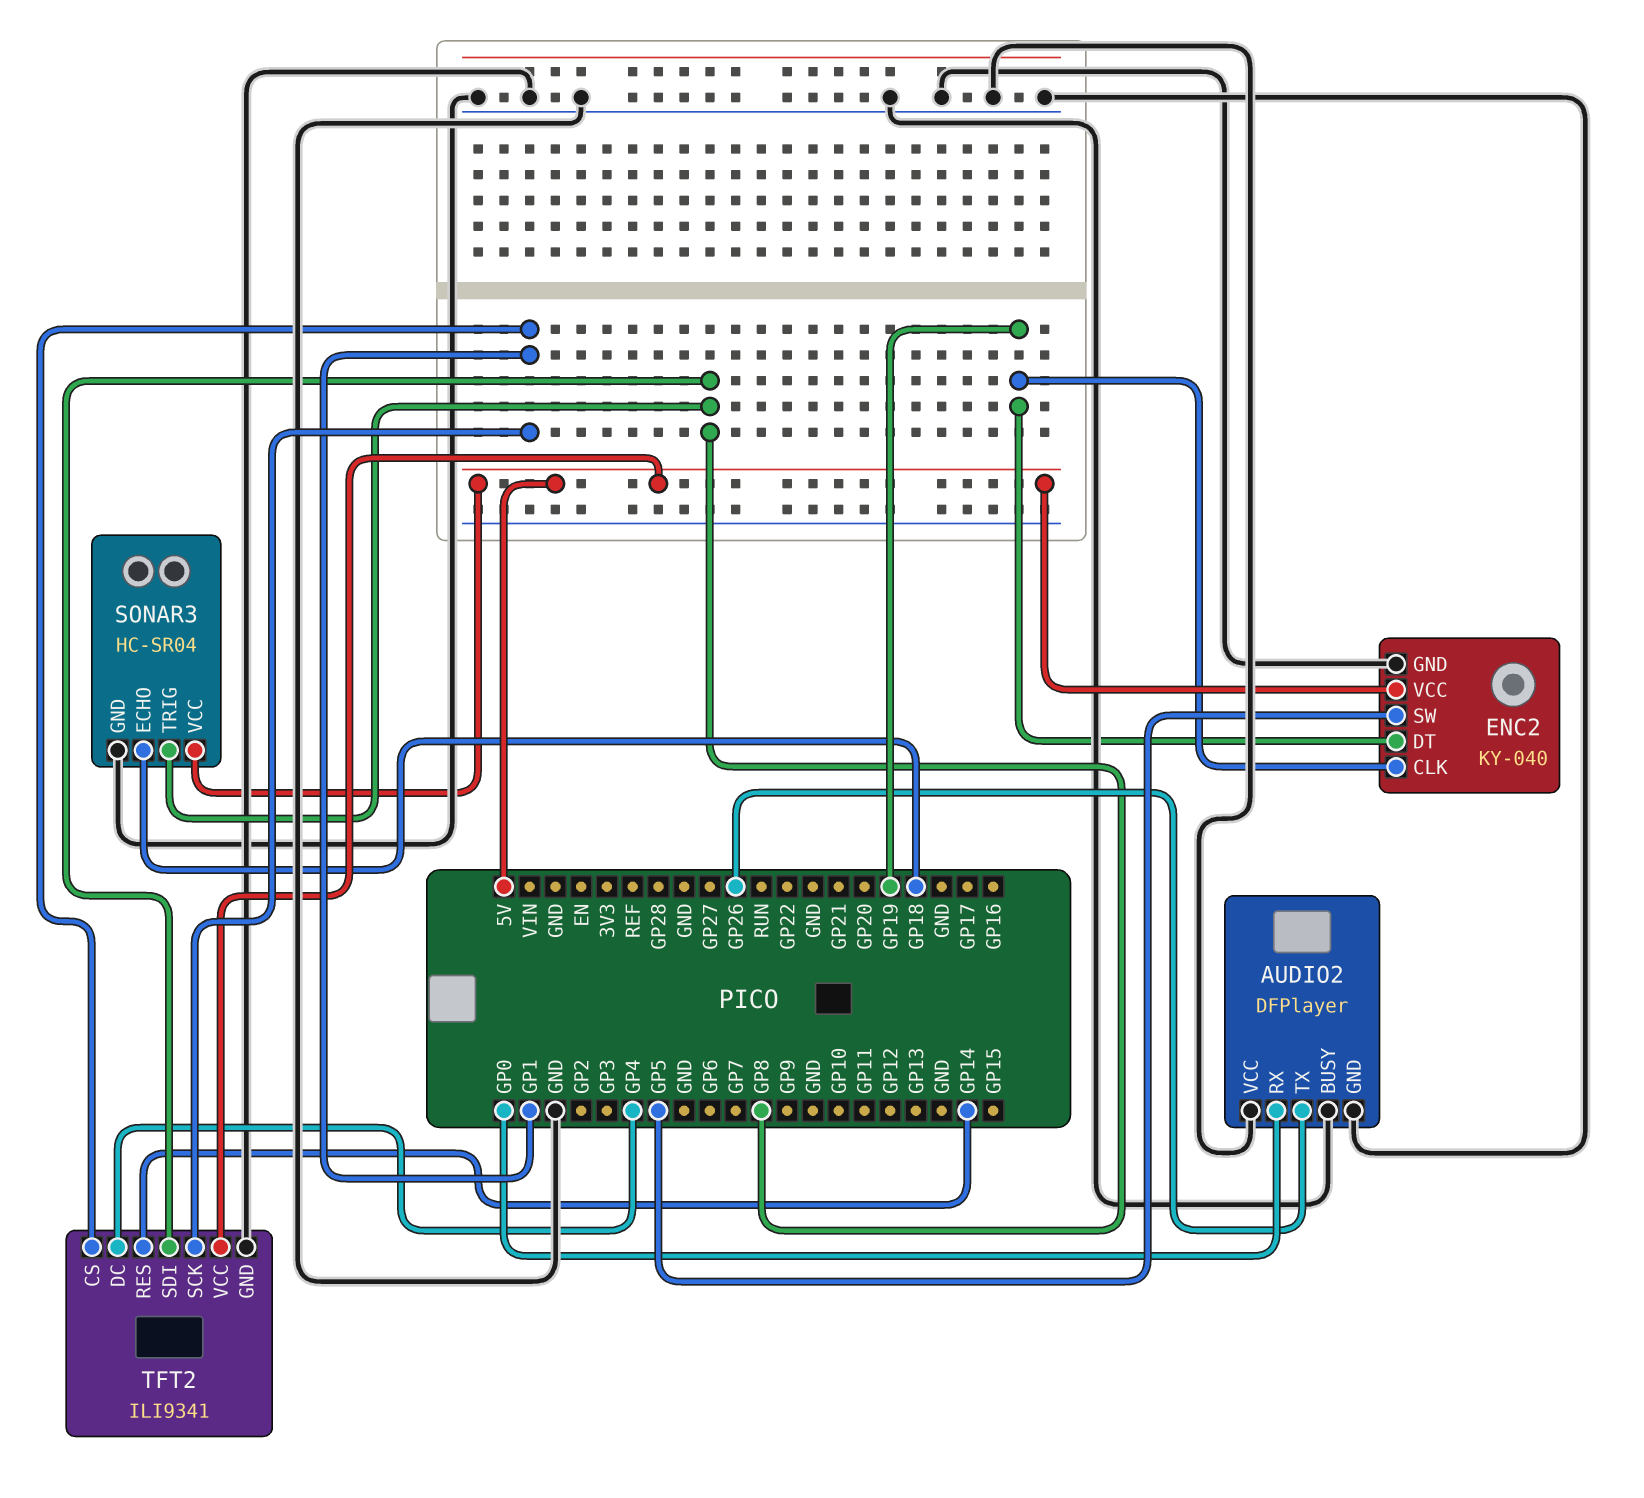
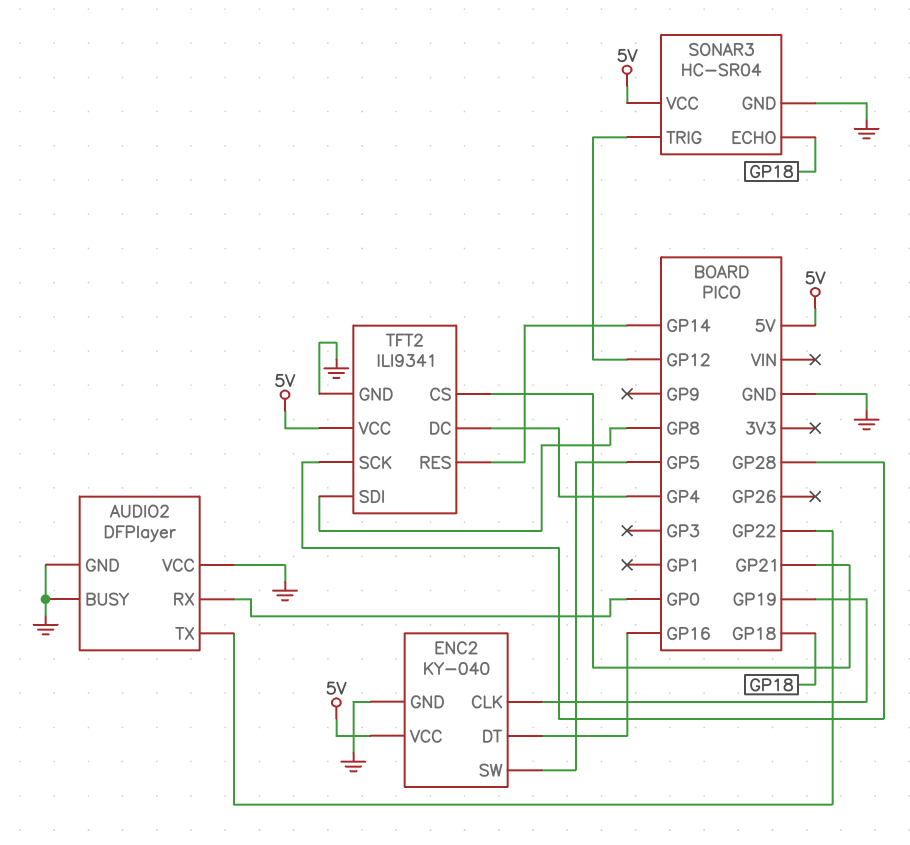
AUDIO2 pin TX: GP26 -> GP22
ENC2 pin DT: GP19 -> GP16
SONAR3 pin TRIG: GP8 -> GP12
TFT2 pin CS: GP1 -> GP21
TFT2 pin SCK: GP1 -> GP28

